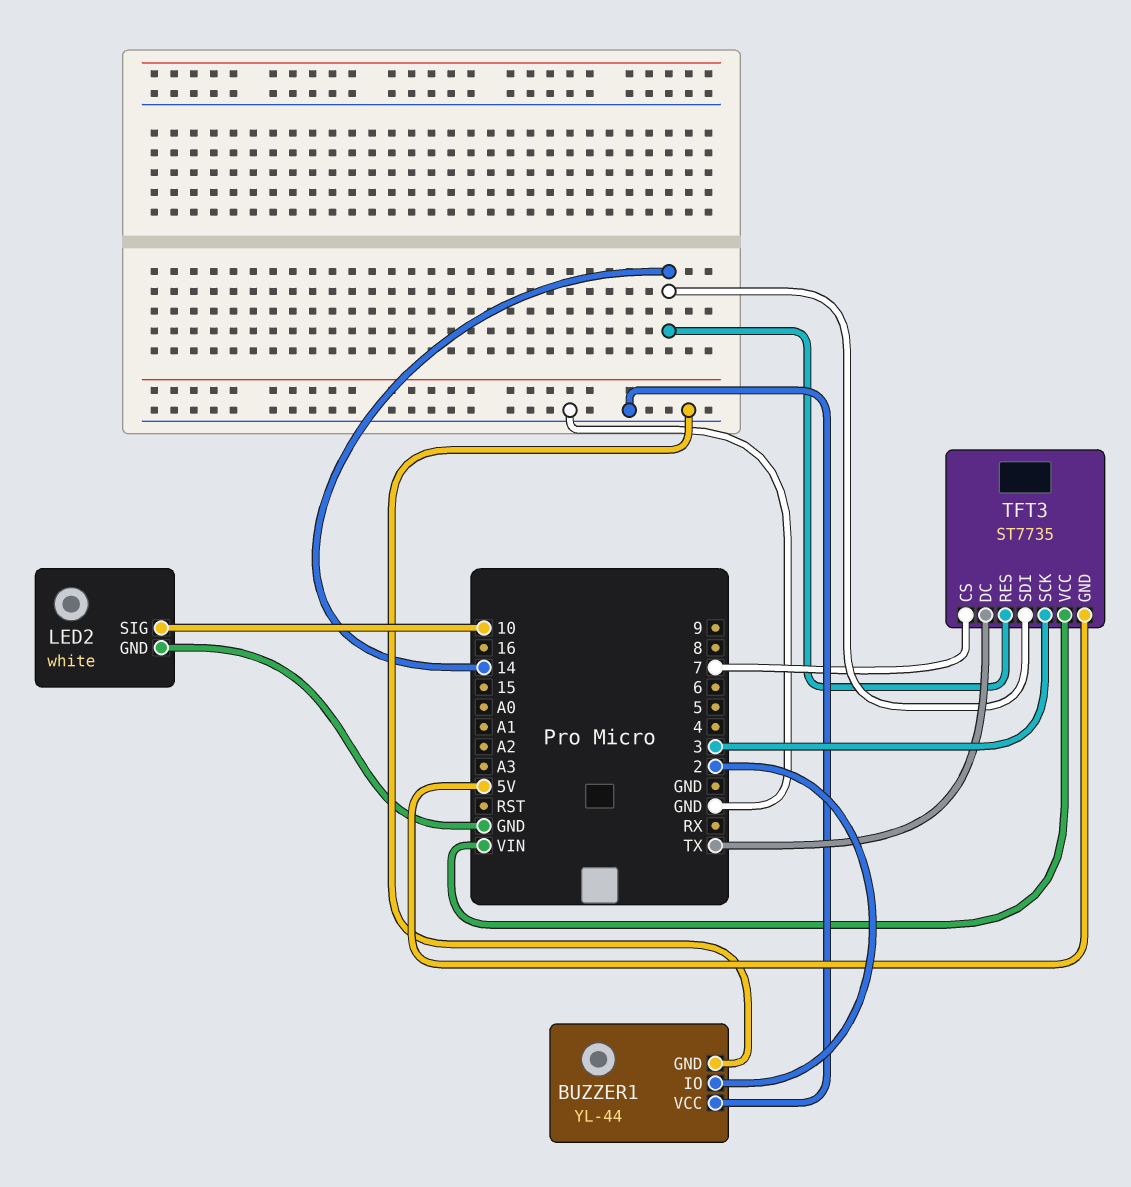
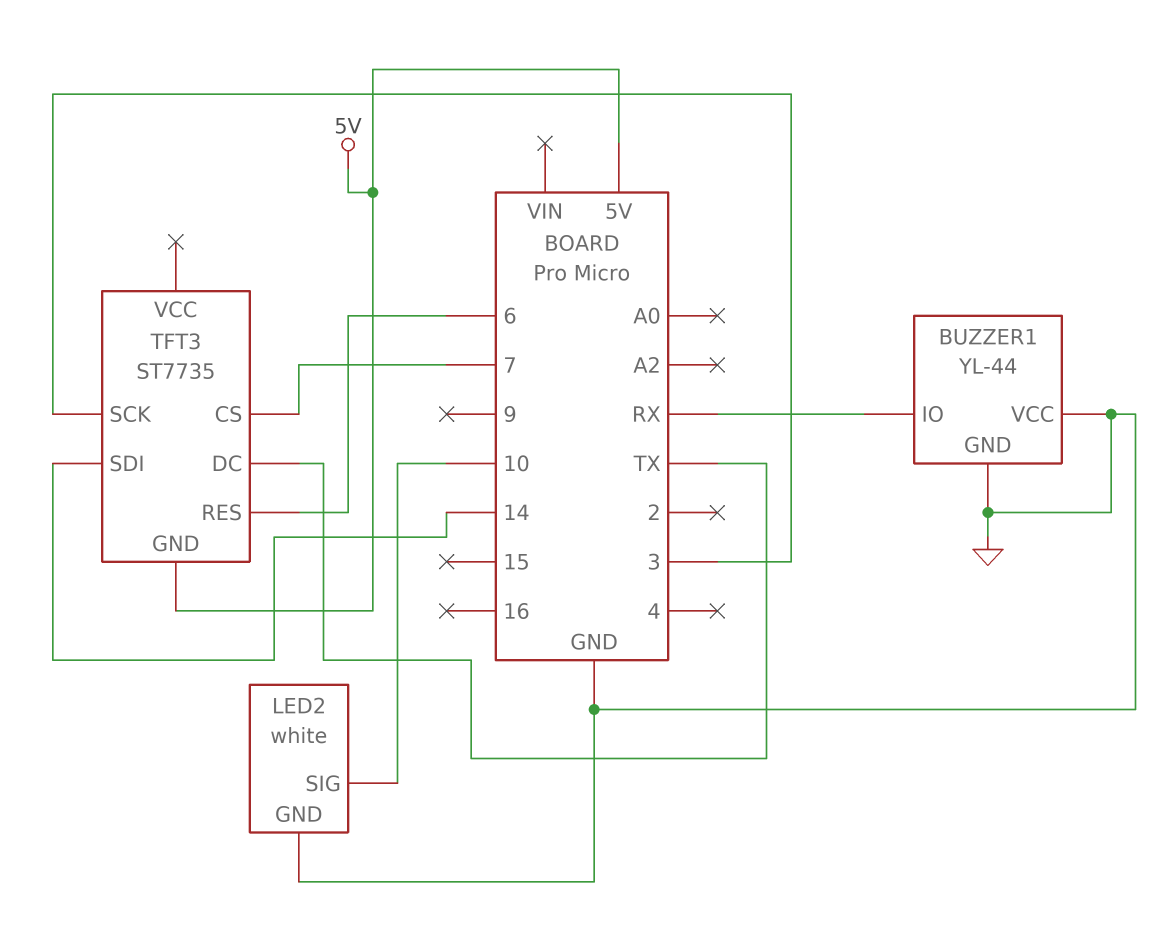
BUZZER1 pin IO: 2 -> RX
TFT3 pin RES: 14 -> 6
TFT3 pin VCC: VIN -> none

